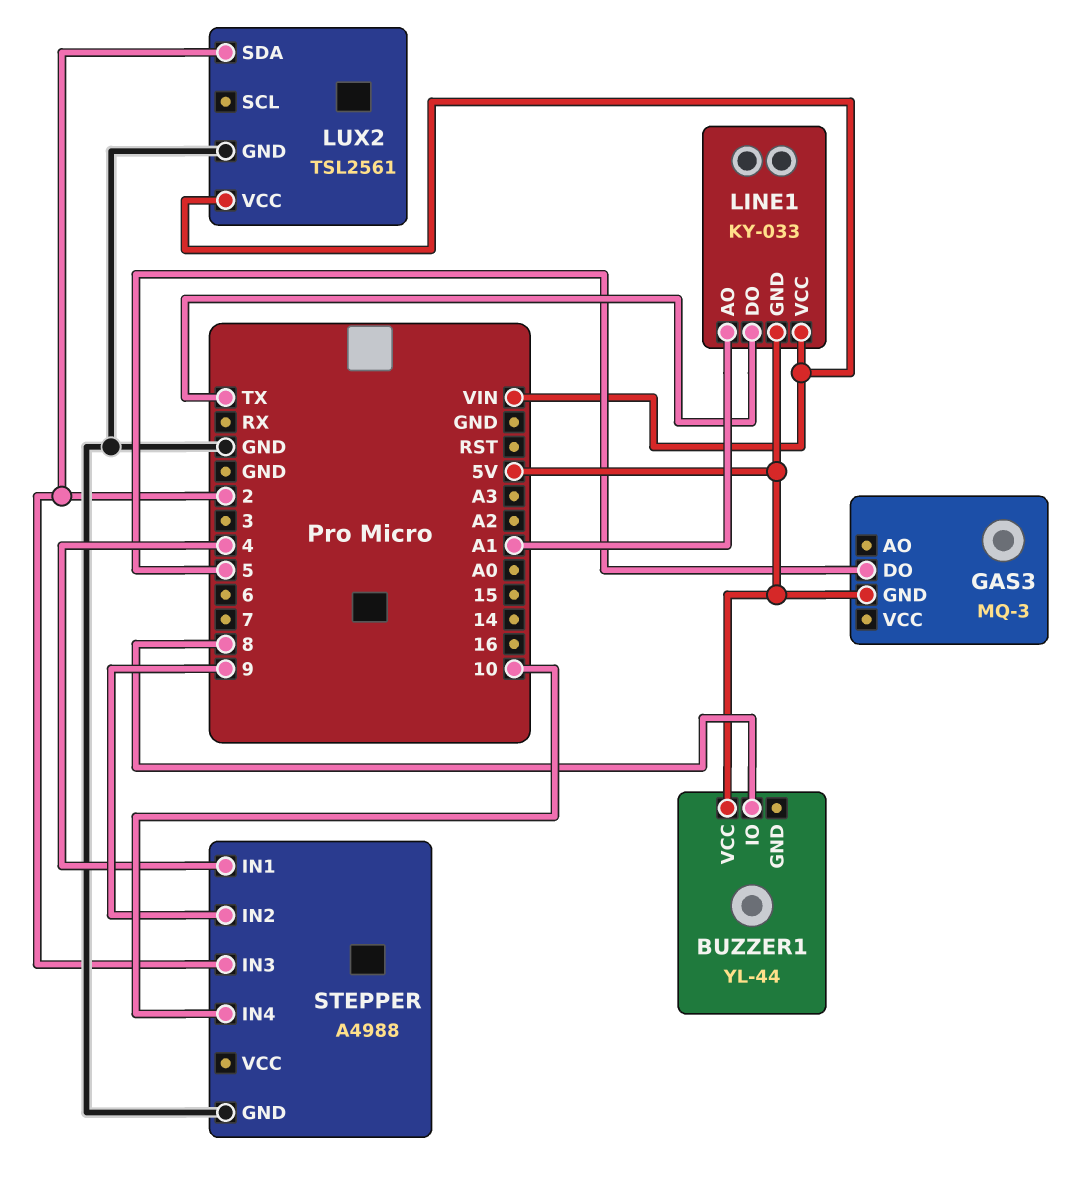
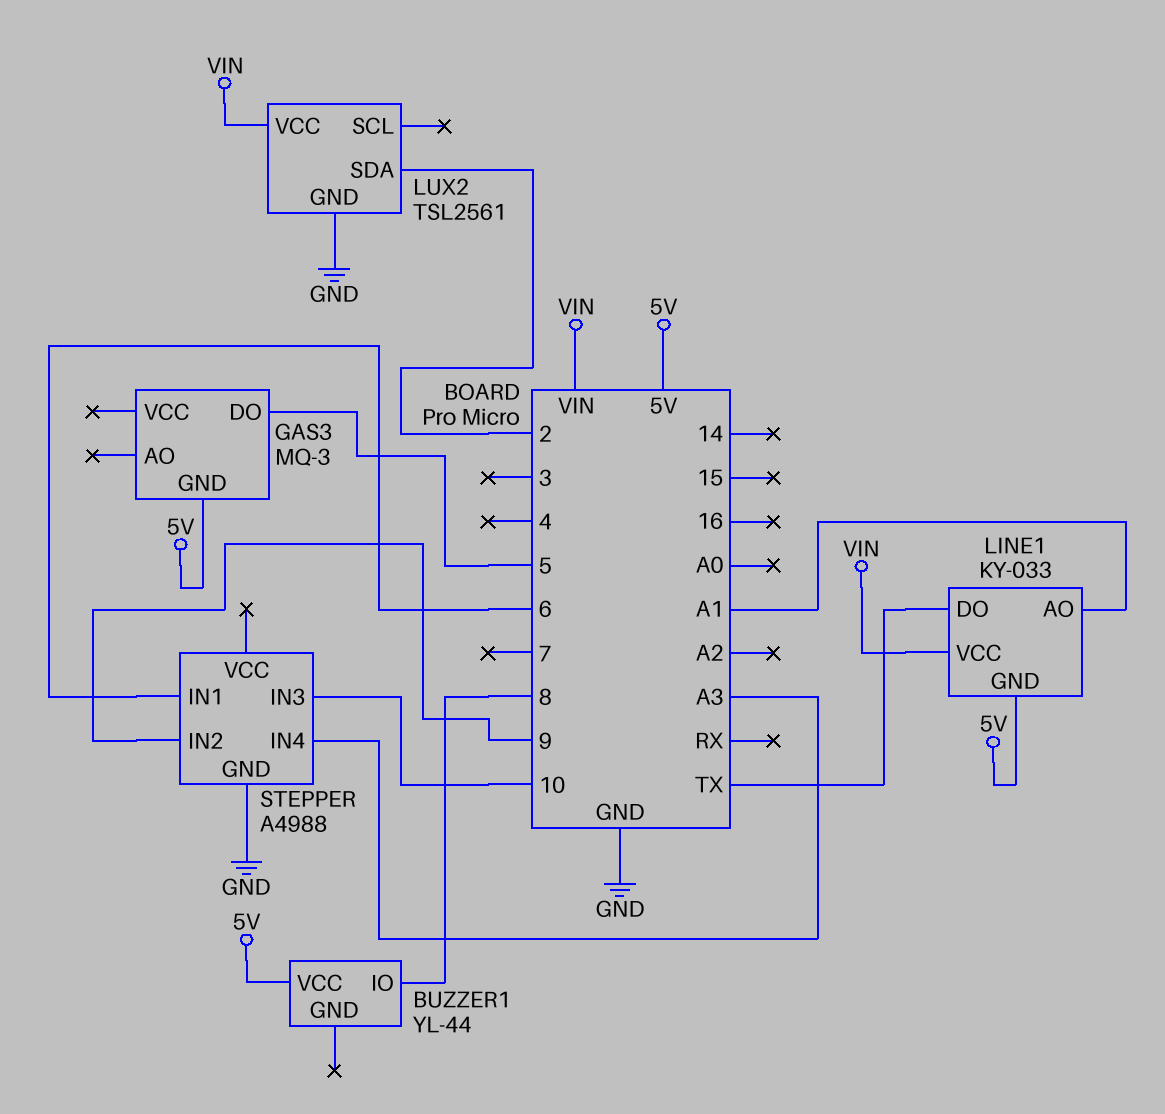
STEPPER pin IN1: 4 -> 6
STEPPER pin IN3: 2 -> 10
STEPPER pin IN4: 10 -> A3

